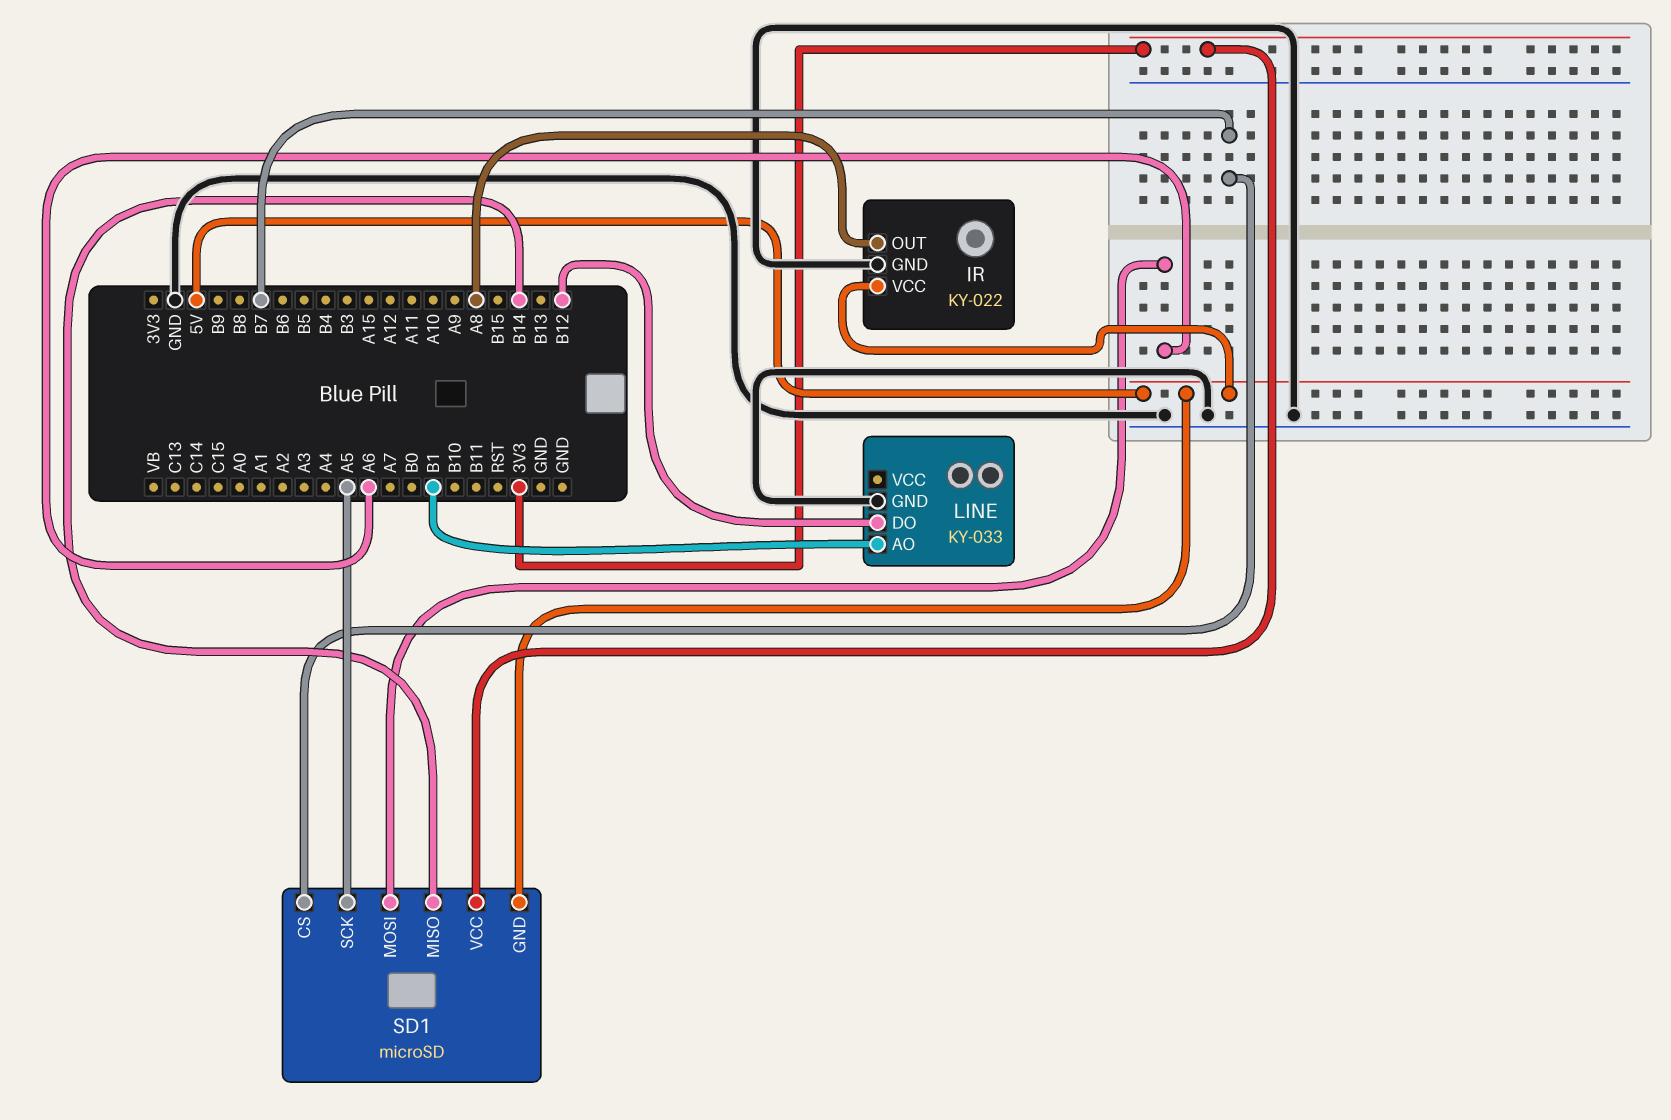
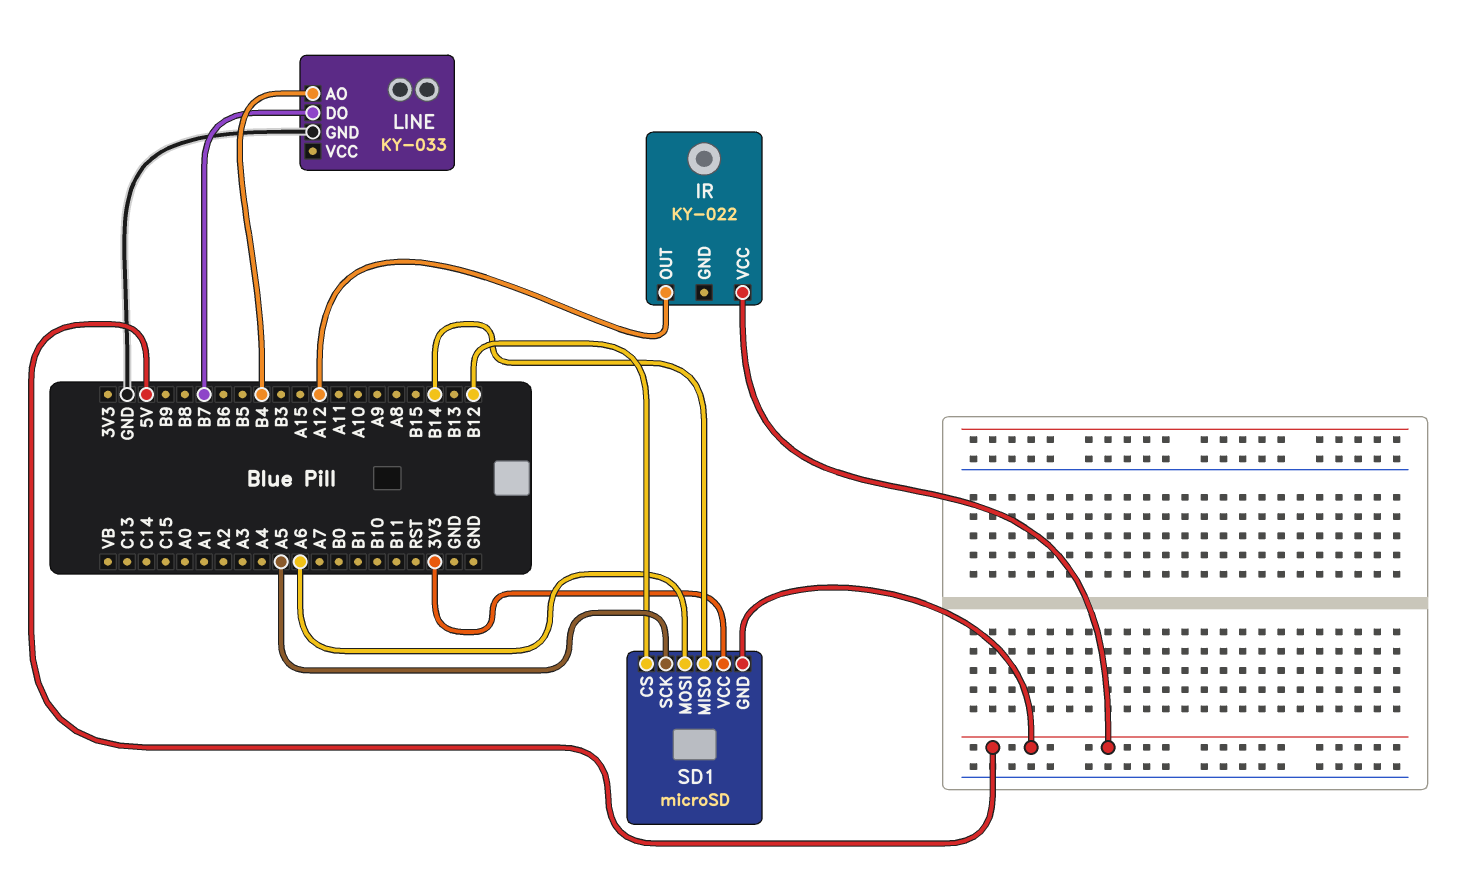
IR pin GND: GND -> none
IR pin OUT: A8 -> A12
LINE pin AO: B1 -> B4
LINE pin DO: B12 -> B7
SD1 pin CS: B7 -> B12

